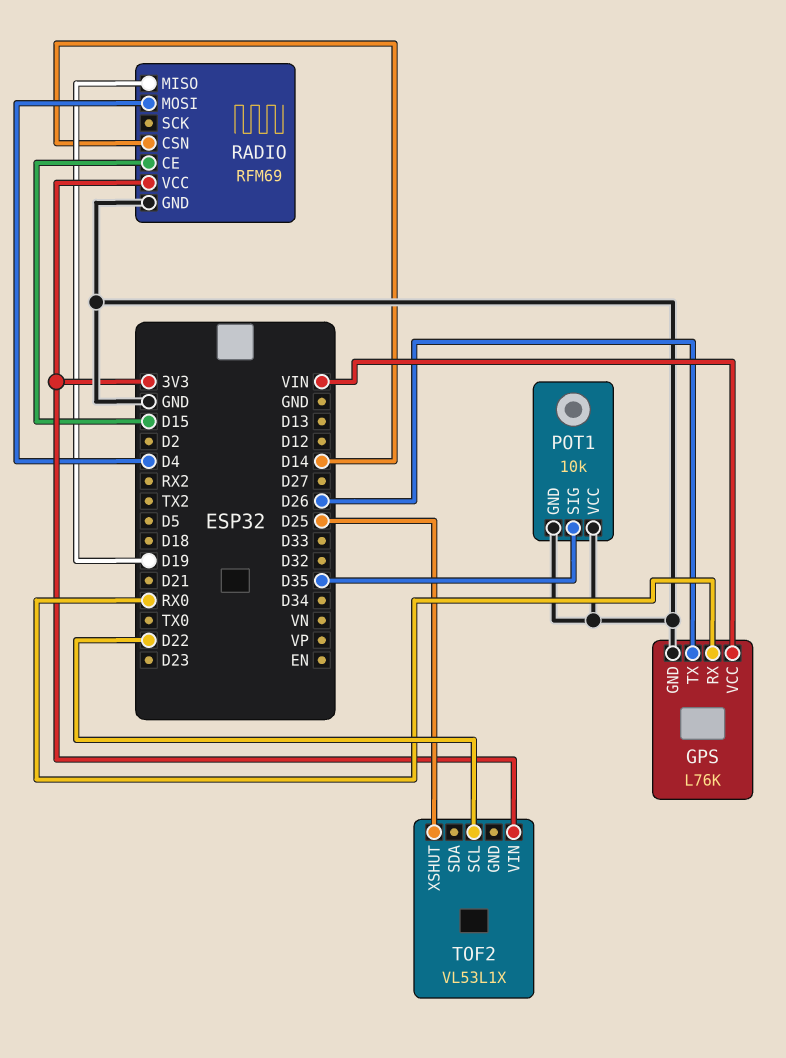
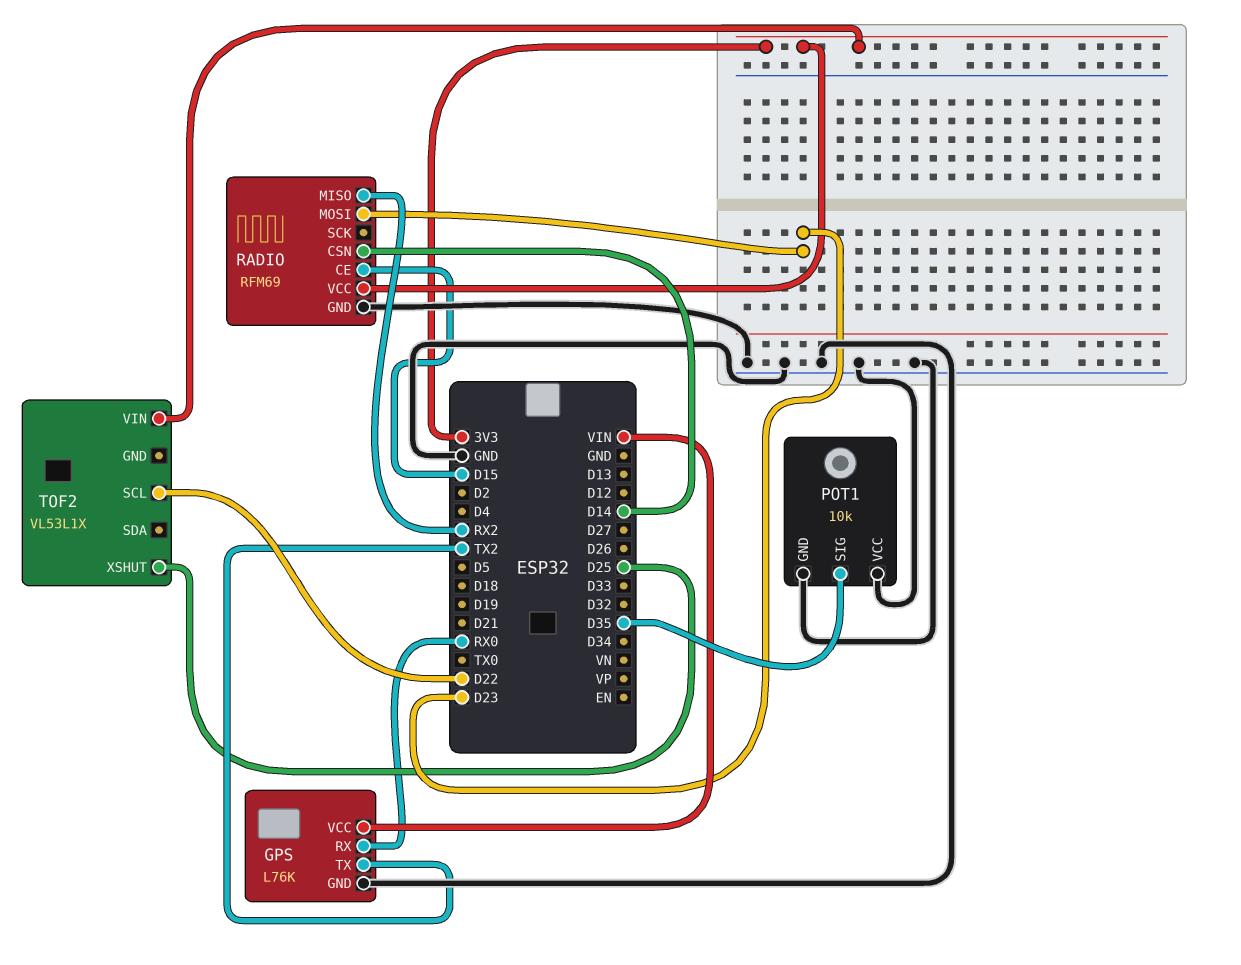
GPS pin TX: D26 -> TX2
RADIO pin MISO: D19 -> RX2
RADIO pin MOSI: D4 -> D23

